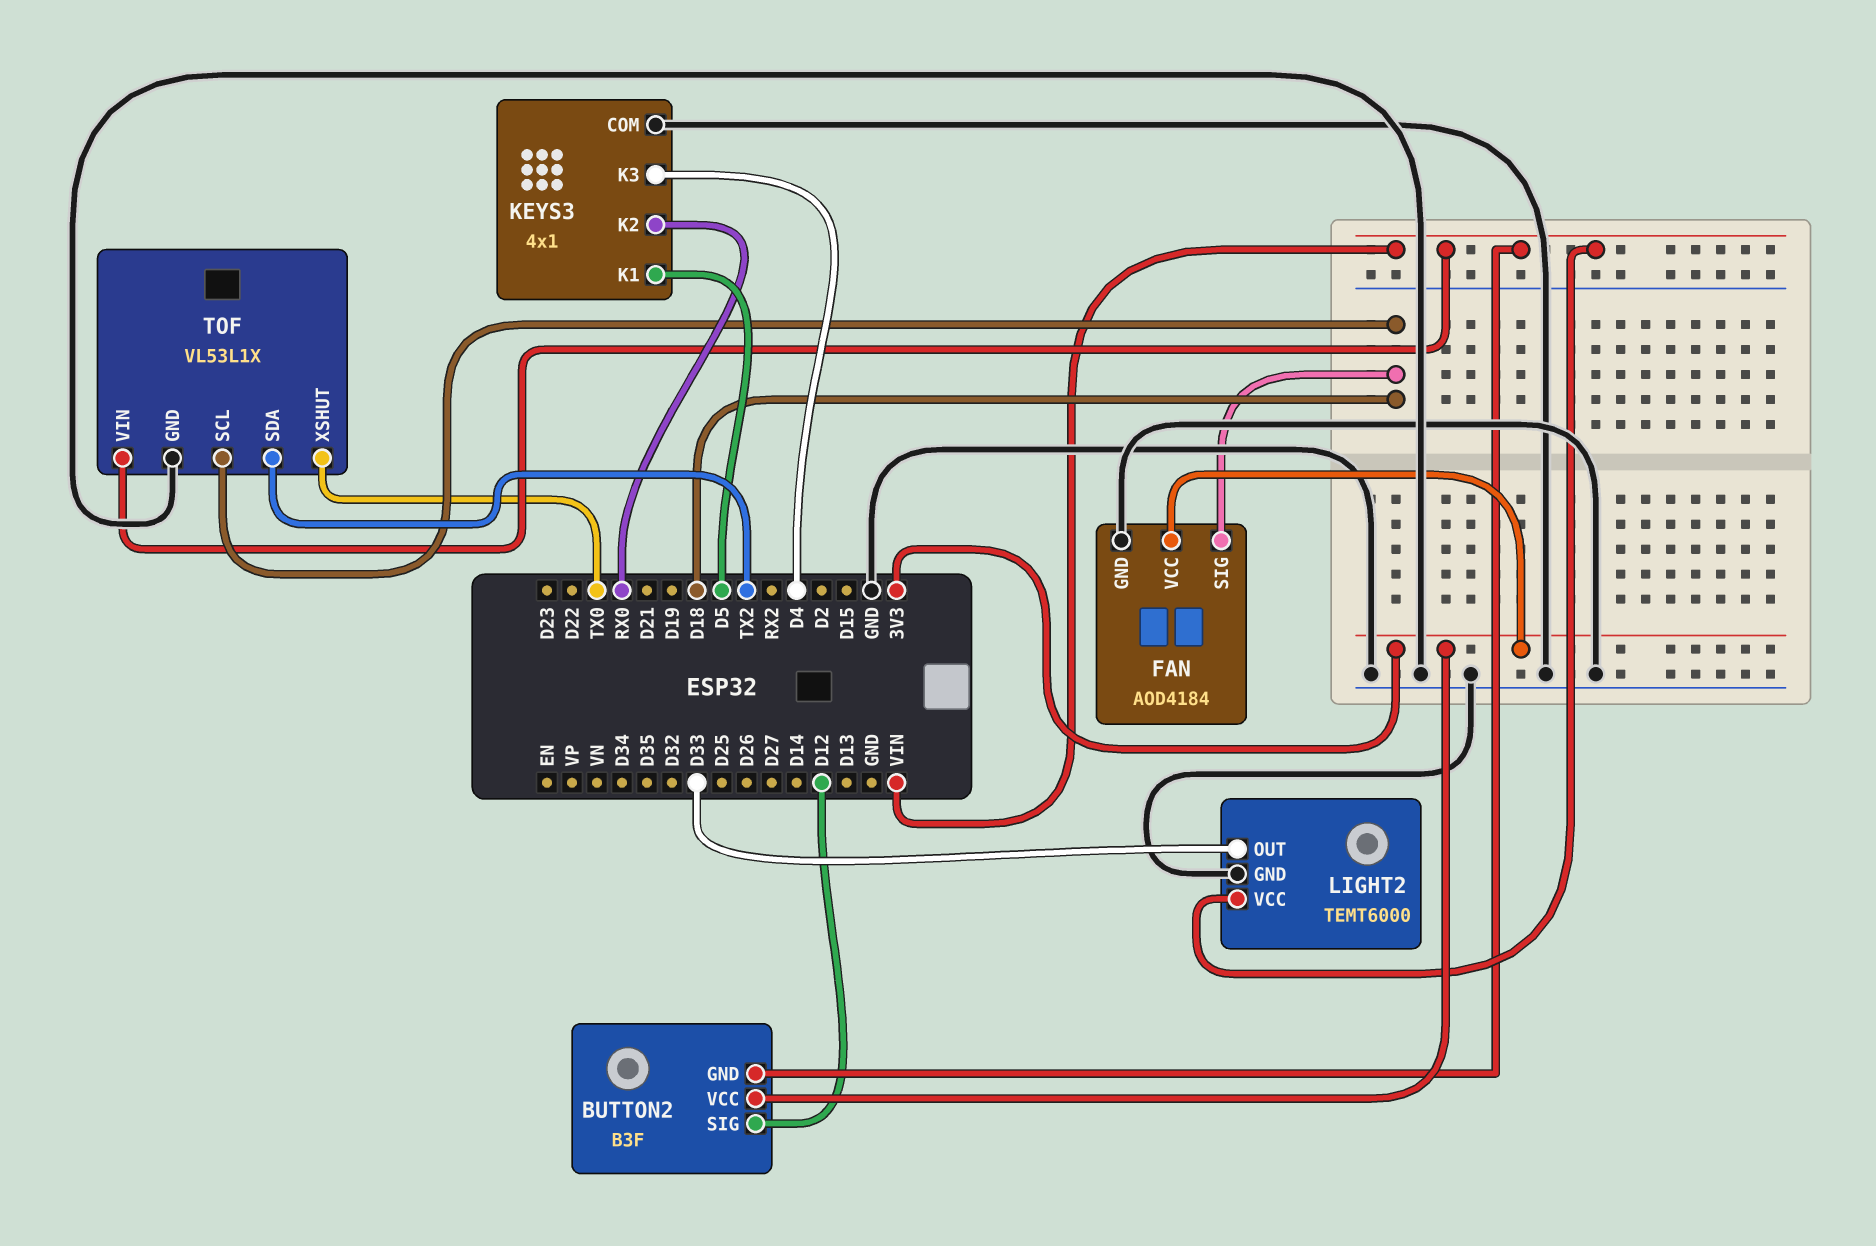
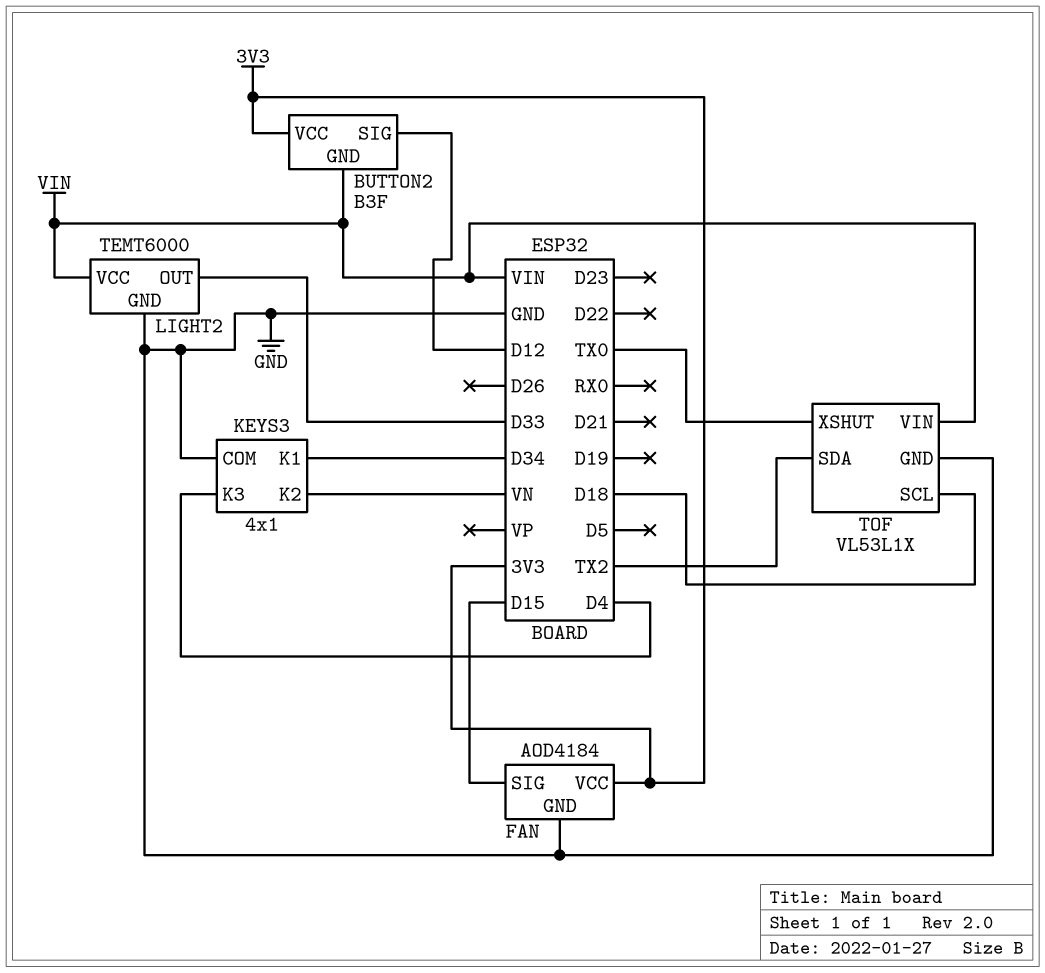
FAN pin SIG: D18 -> D15
KEYS3 pin K1: D5 -> D34
KEYS3 pin K2: RX0 -> VN

